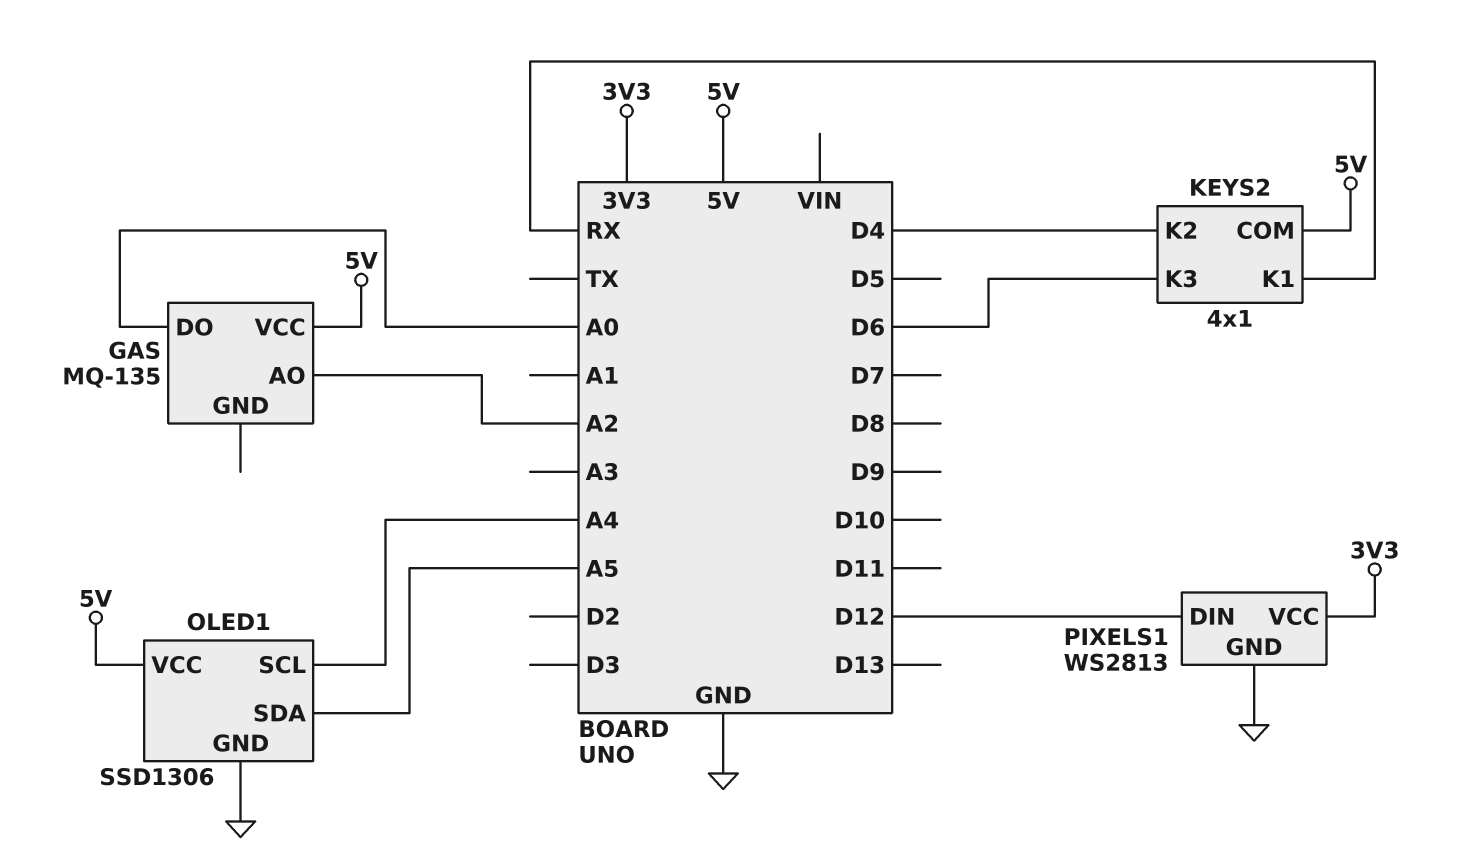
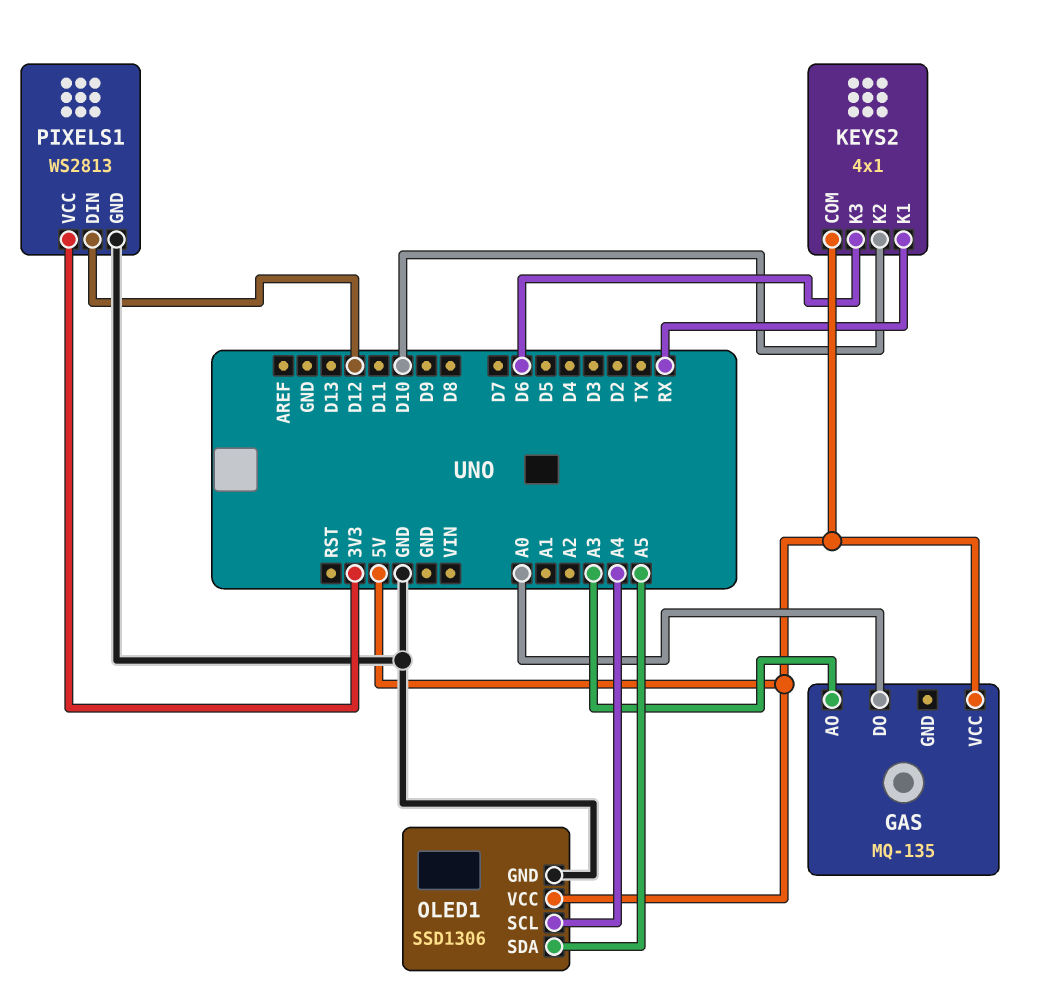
GAS pin AO: A2 -> A3
KEYS2 pin K2: D4 -> D10

